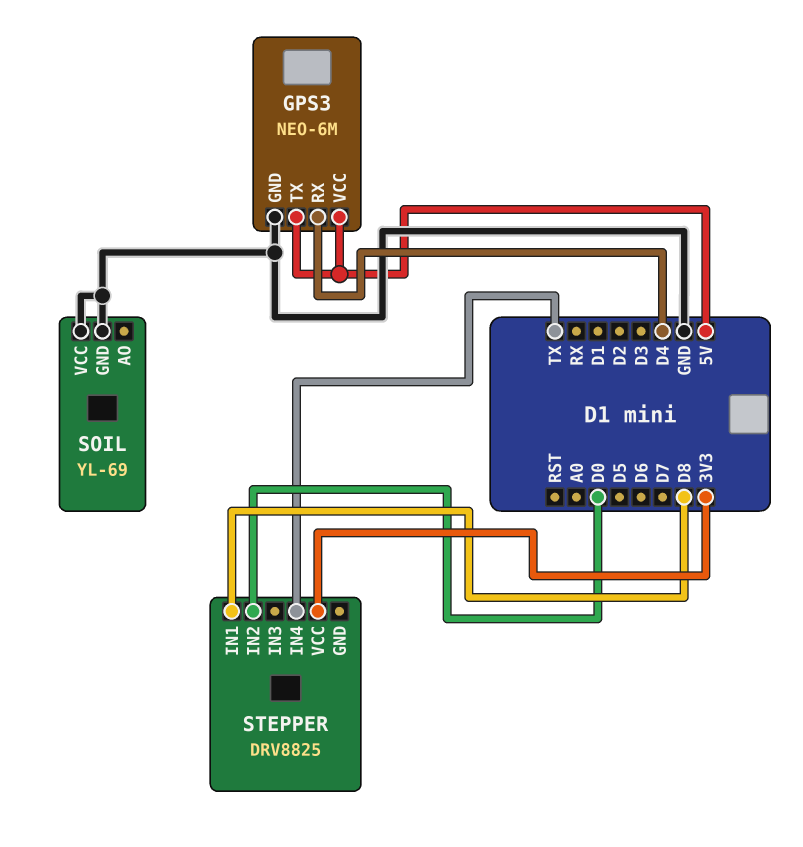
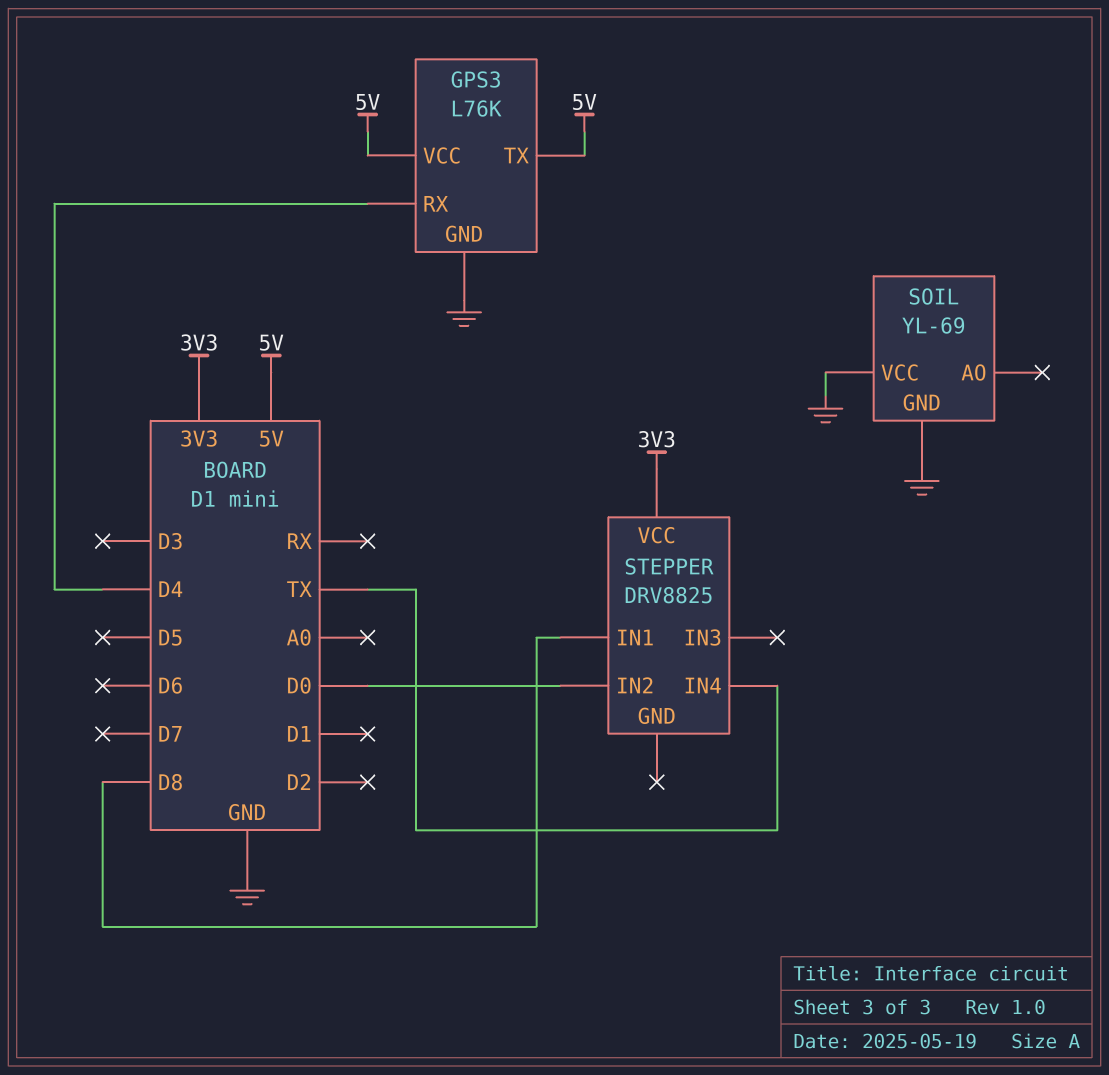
GPS3: NEO-6M -> L76K

